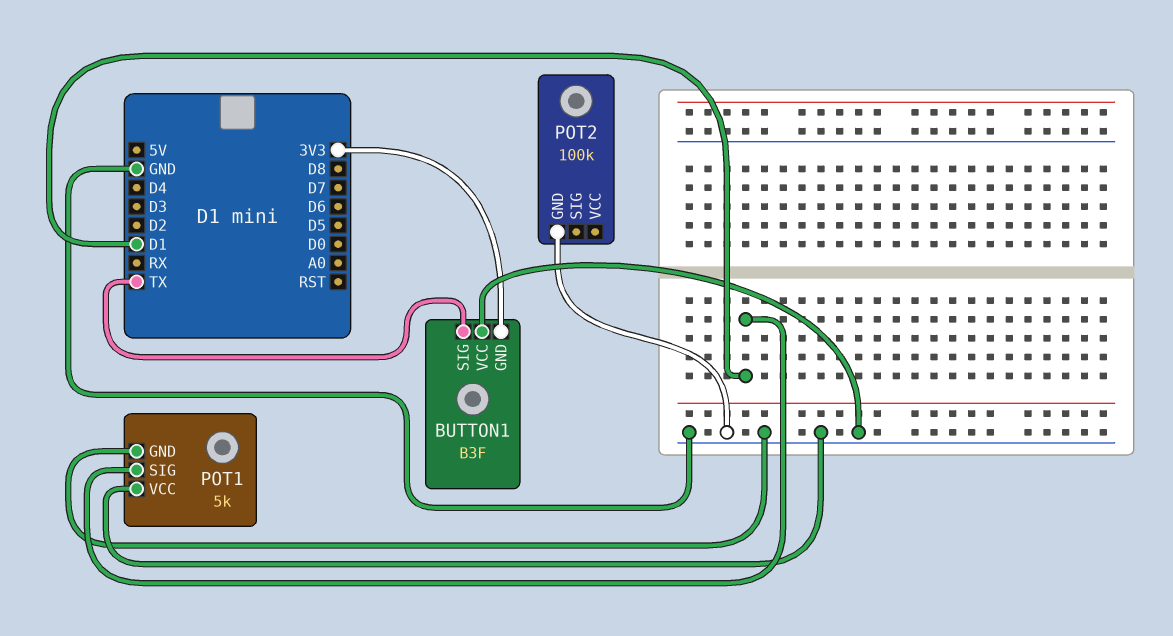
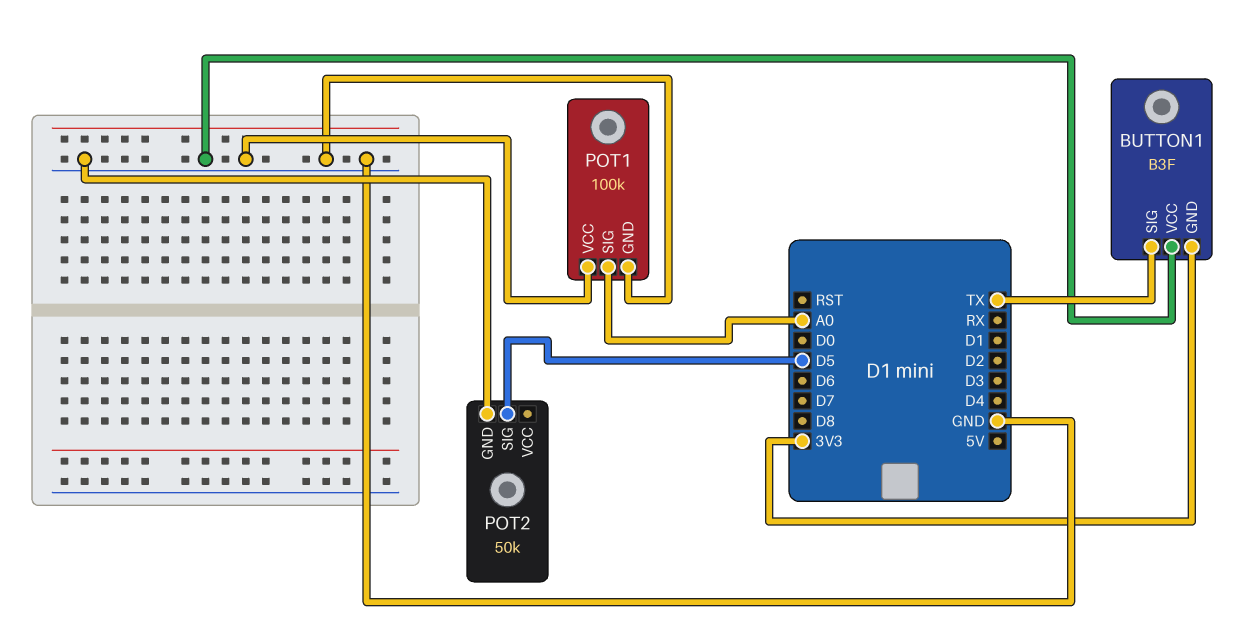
POT1: 5k -> 100k
POT1 pin SIG: D1 -> A0
POT2: 100k -> 50k
POT2 pin SIG: none -> D5

